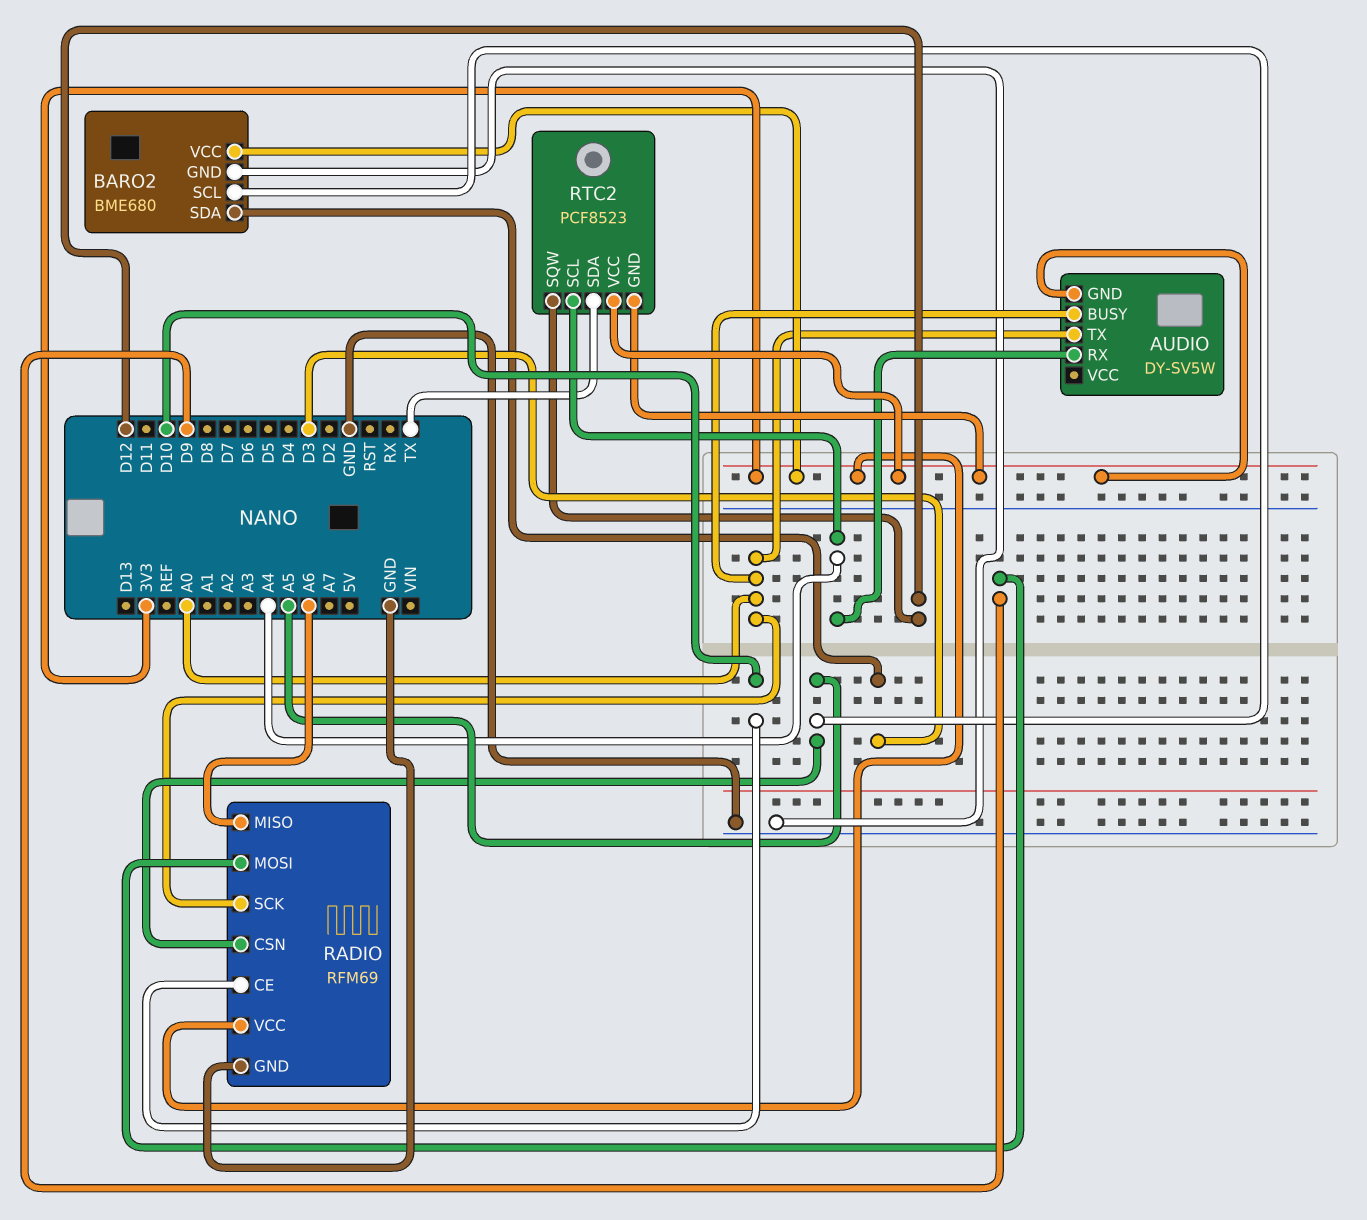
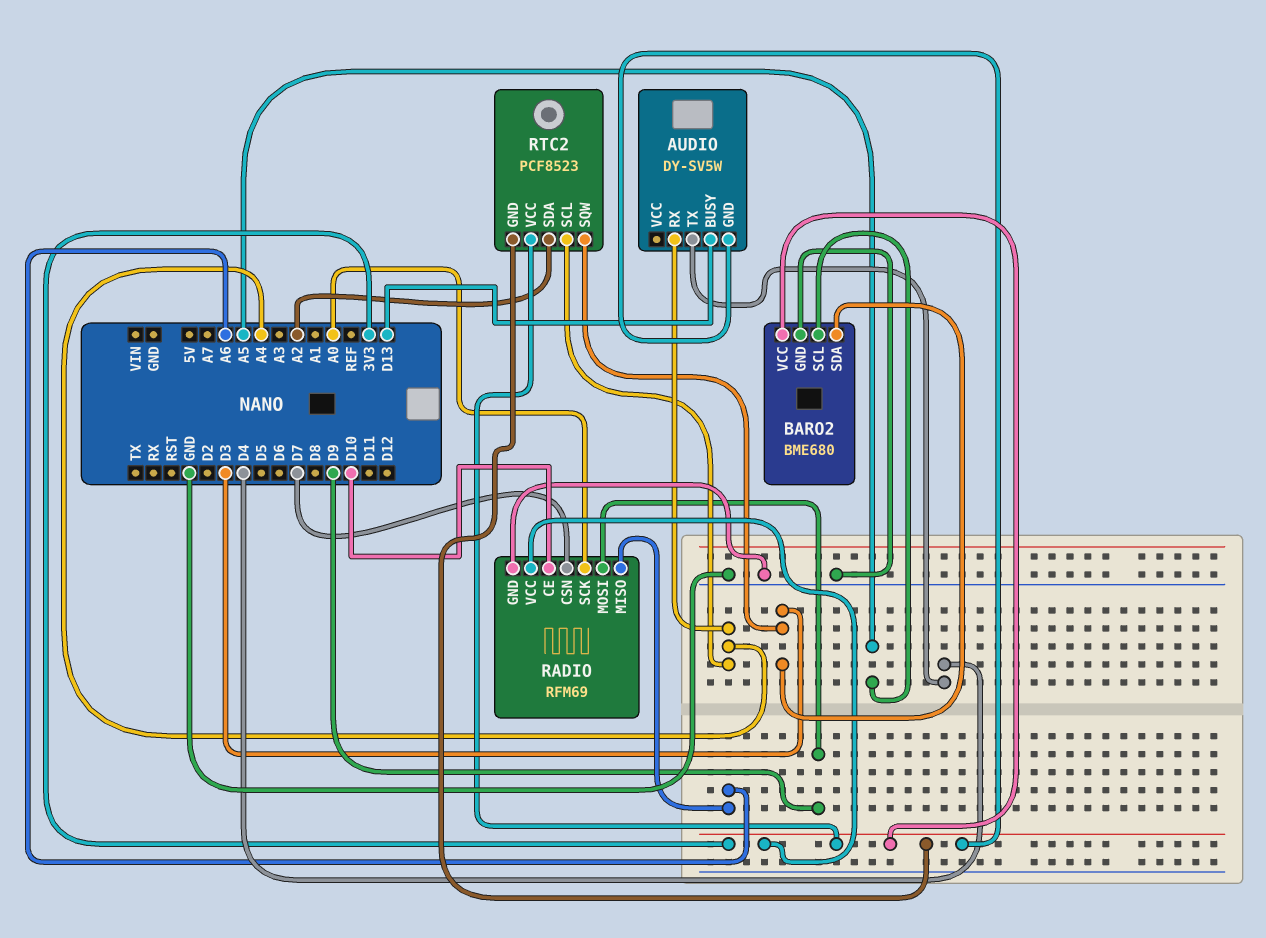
AUDIO pin BUSY: A0 -> D13
AUDIO pin TX: A0 -> D4
RADIO pin CSN: A5 -> D7
RTC2 pin SDA: TX -> A2
RTC2 pin SQW: D12 -> D3

